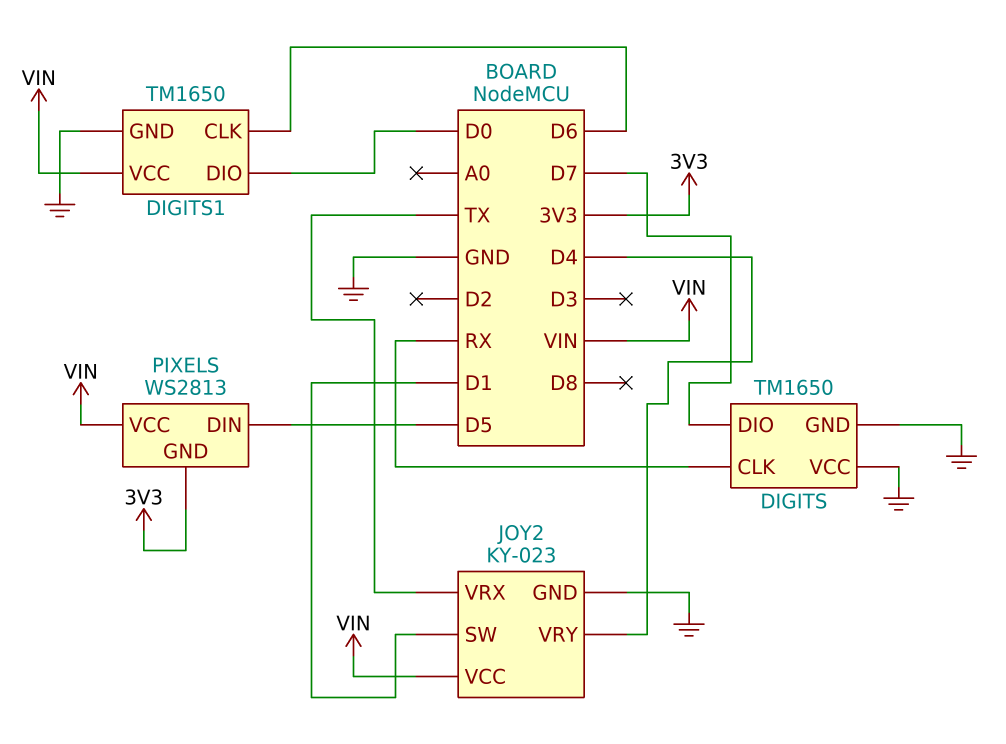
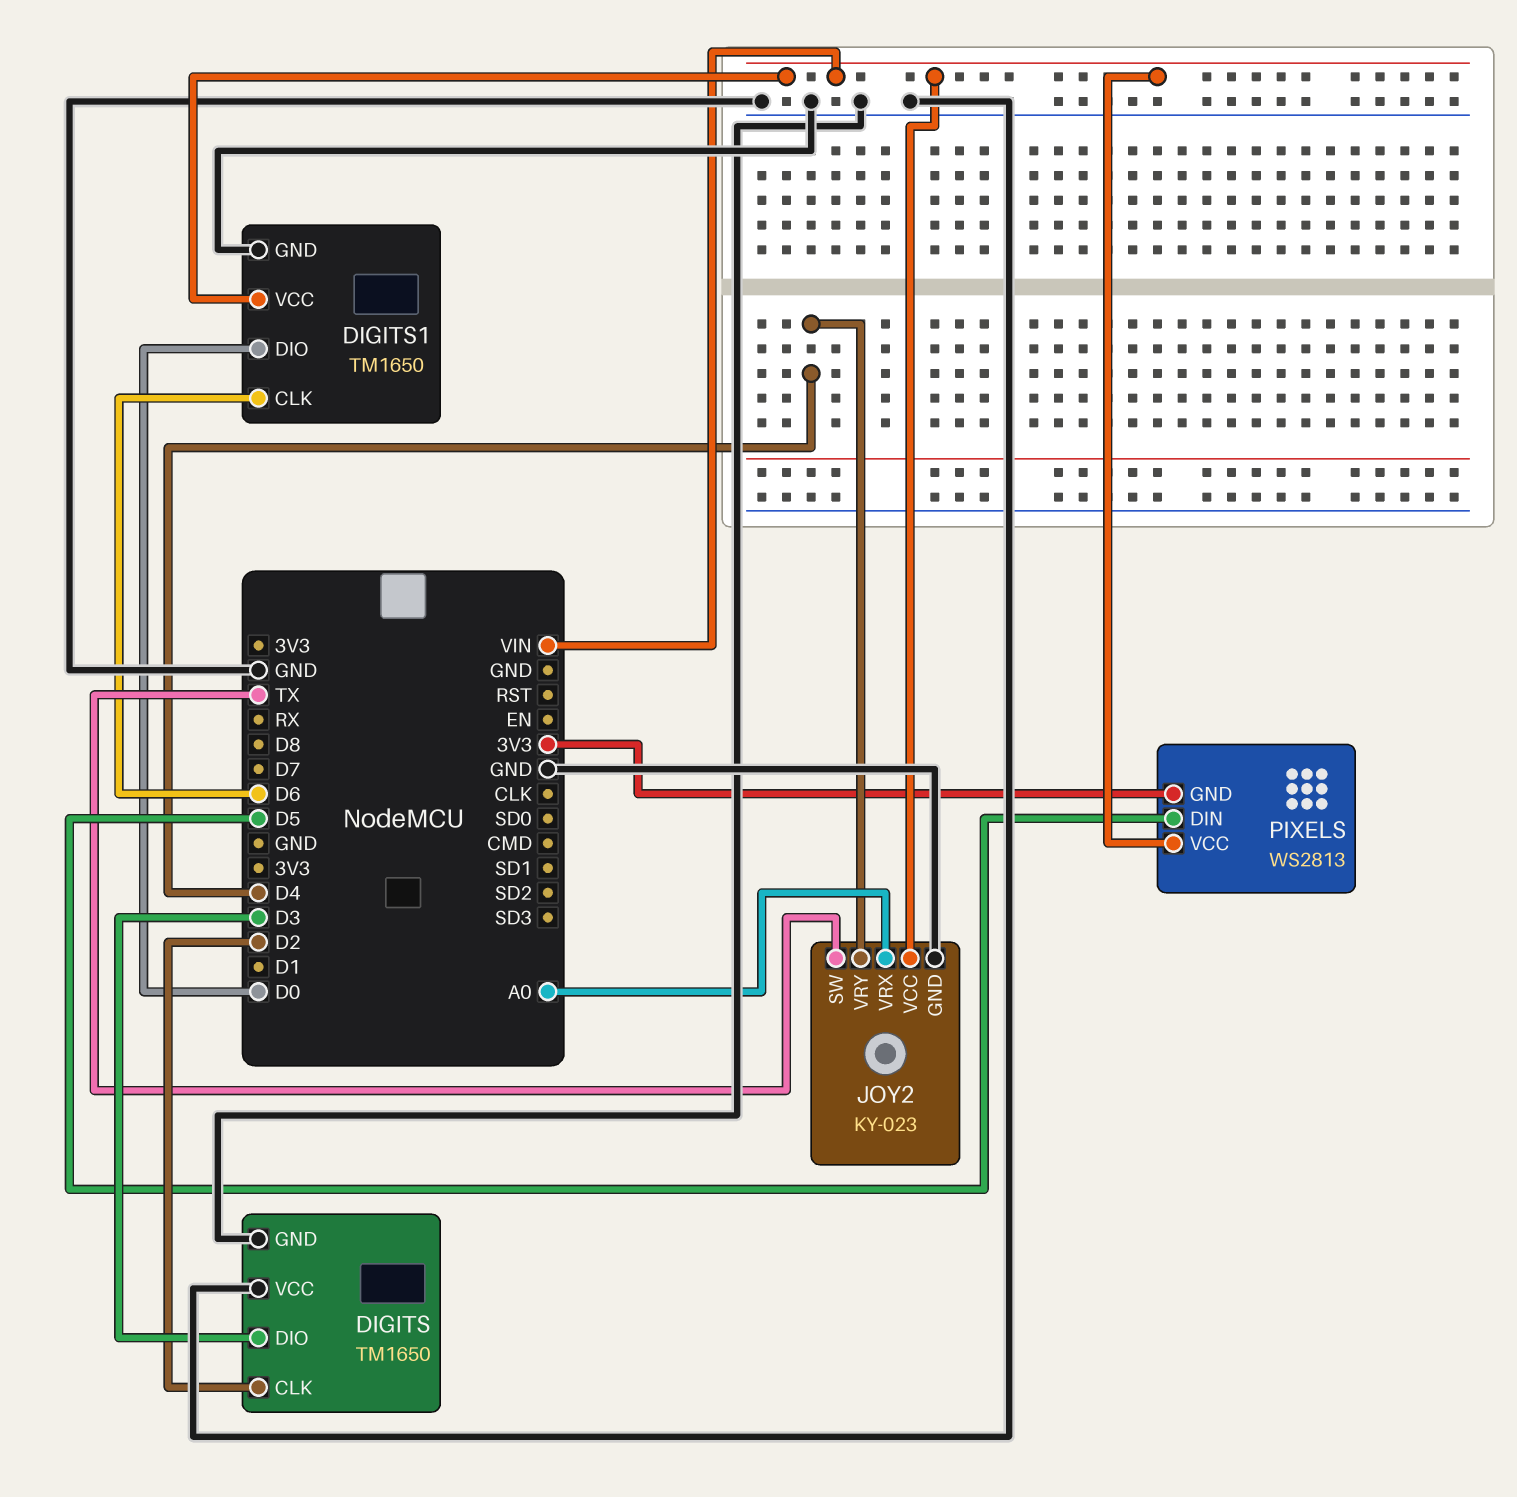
DIGITS pin CLK: RX -> D2
DIGITS pin DIO: D7 -> D3
JOY2 pin SW: D1 -> TX
JOY2 pin VRX: TX -> A0

